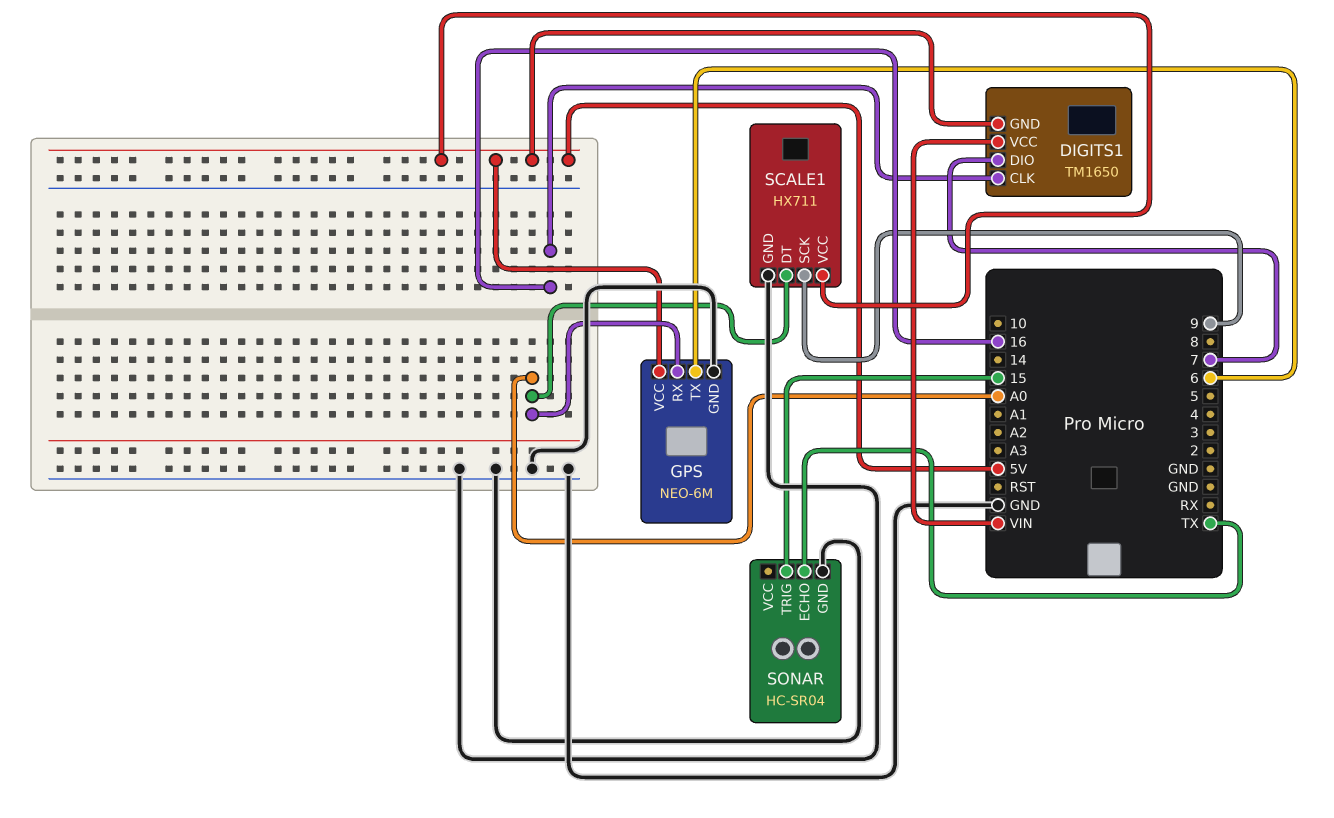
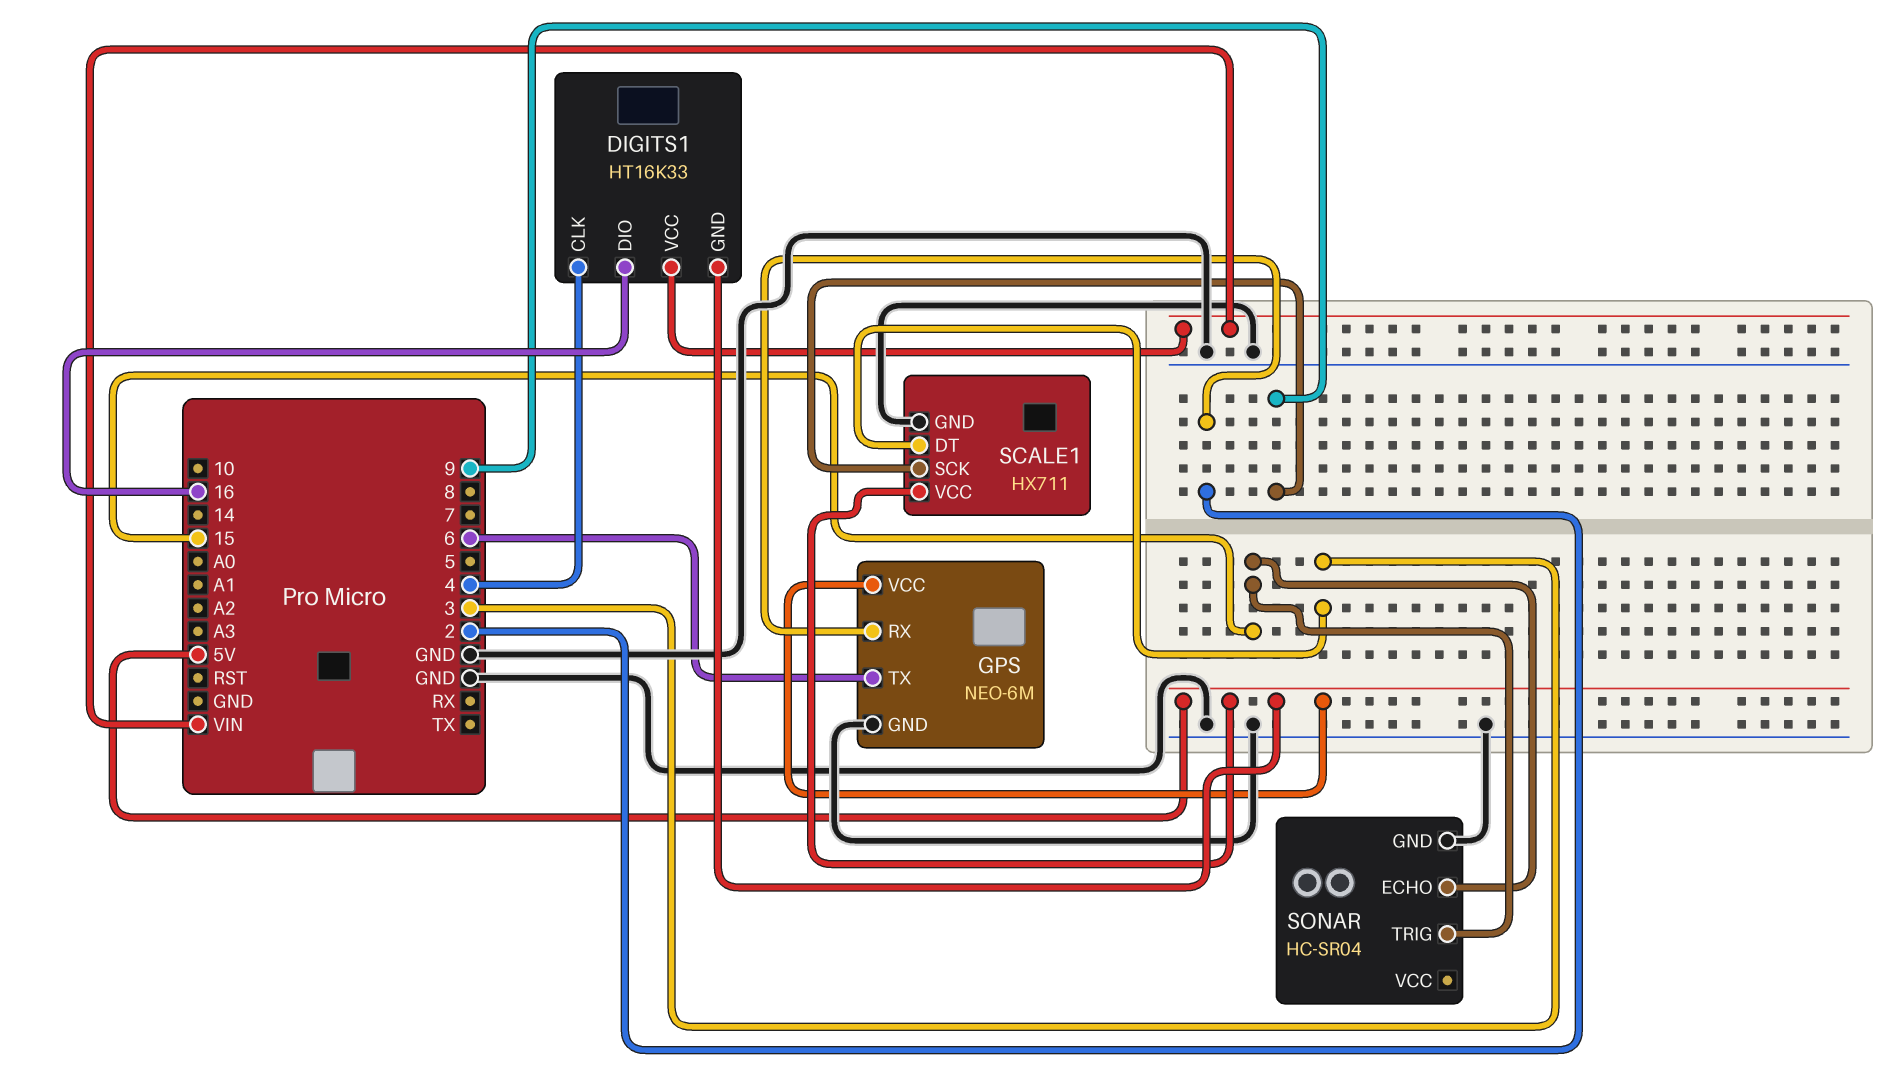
DIGITS1: TM1650 -> HT16K33
DIGITS1 pin CLK: 16 -> 4
DIGITS1 pin DIO: 7 -> 16
GPS pin RX: A0 -> 2
SCALE1 pin DT: A0 -> 3
SONAR pin ECHO: TX -> 15

